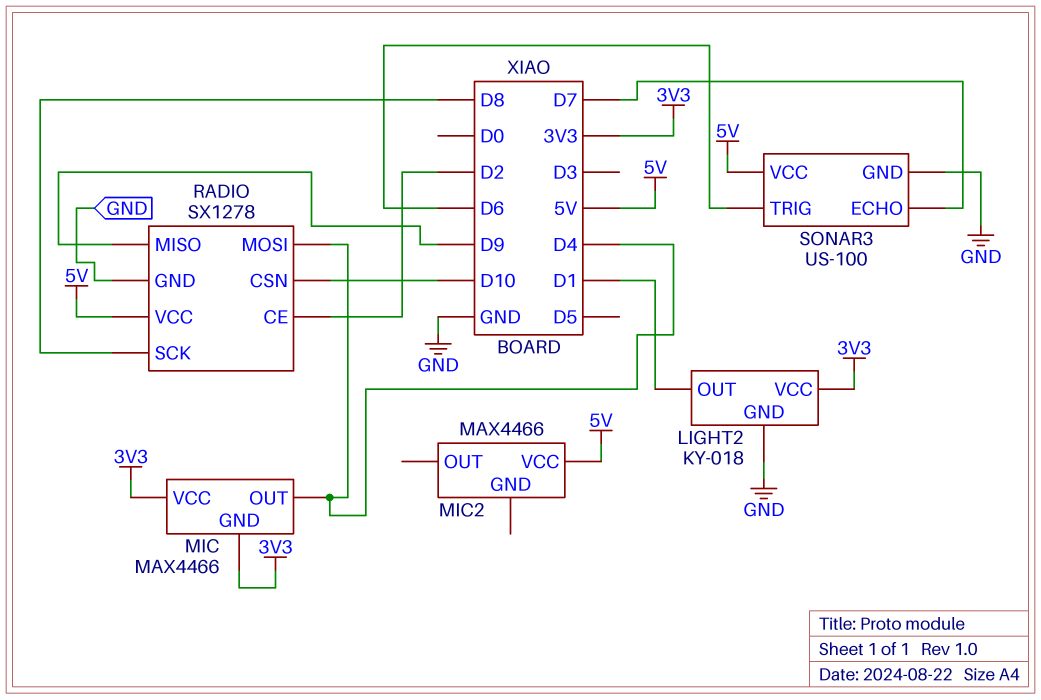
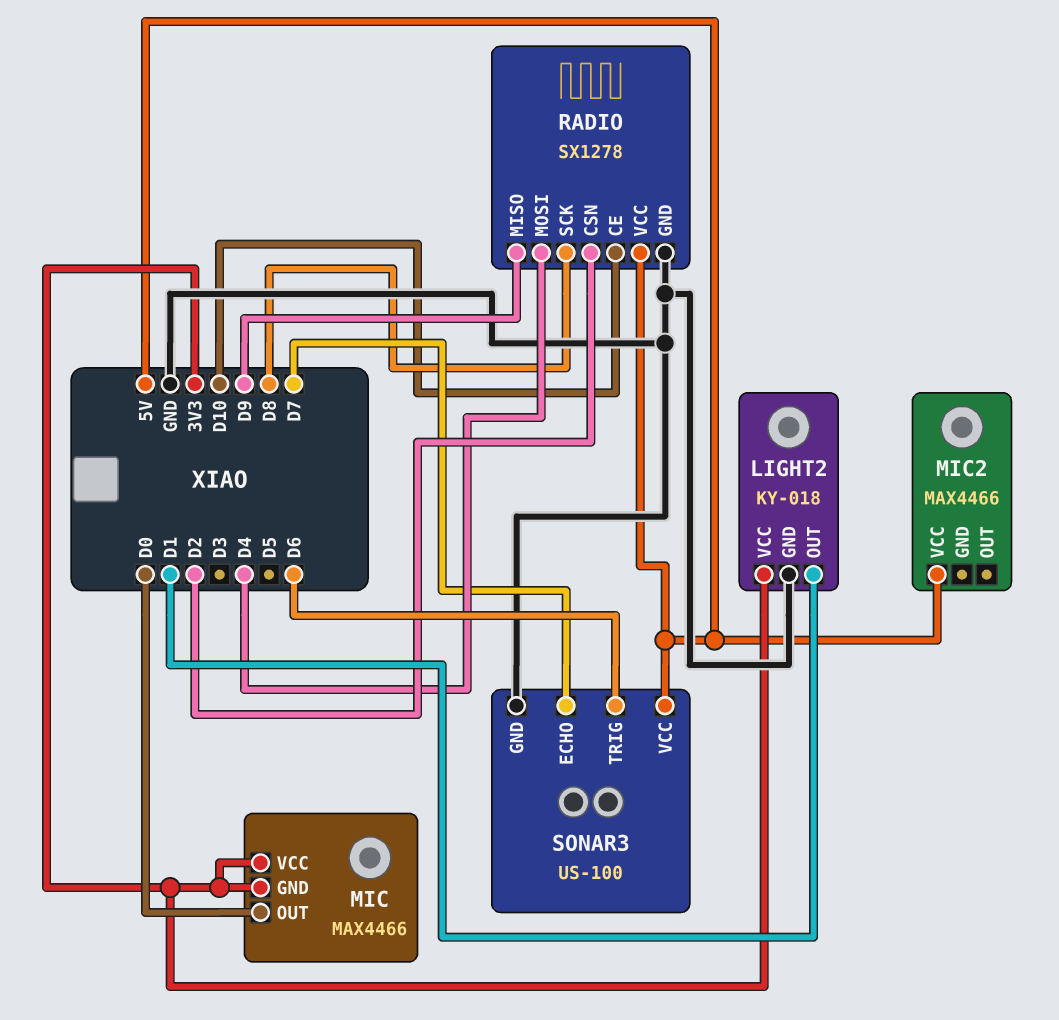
MIC pin OUT: D4 -> D0
RADIO pin CE: D2 -> D10
RADIO pin CSN: D10 -> D2

